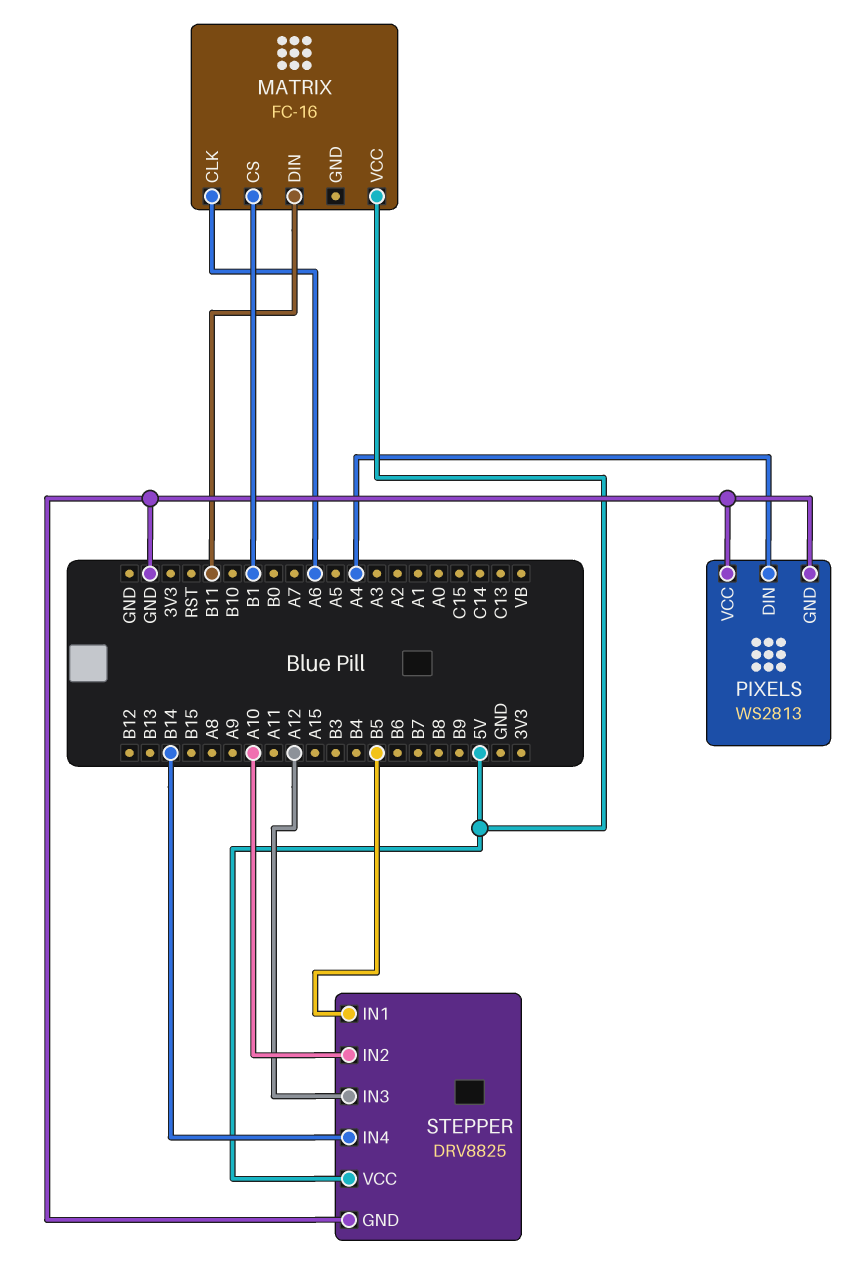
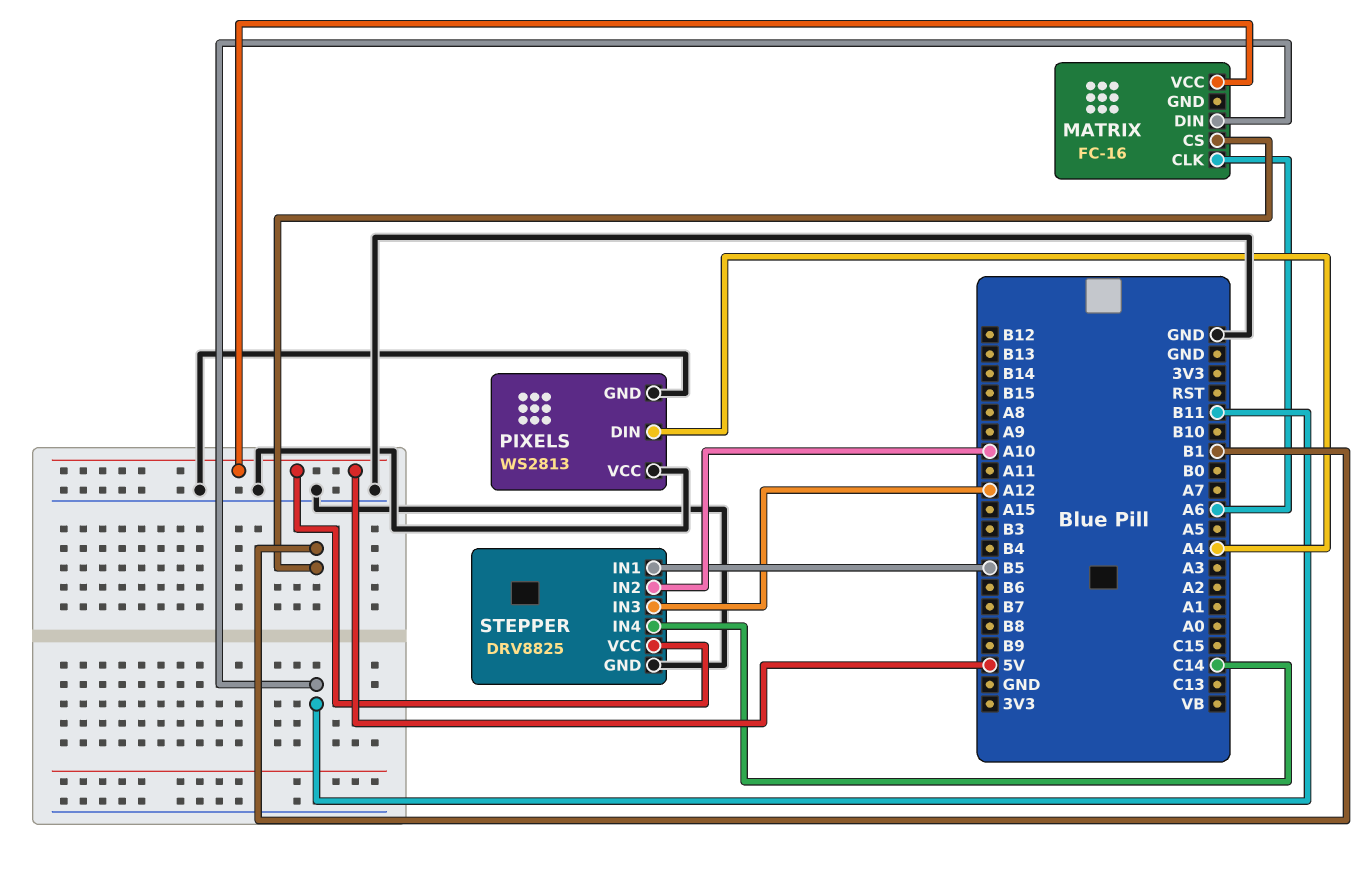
STEPPER pin IN4: B14 -> C14

